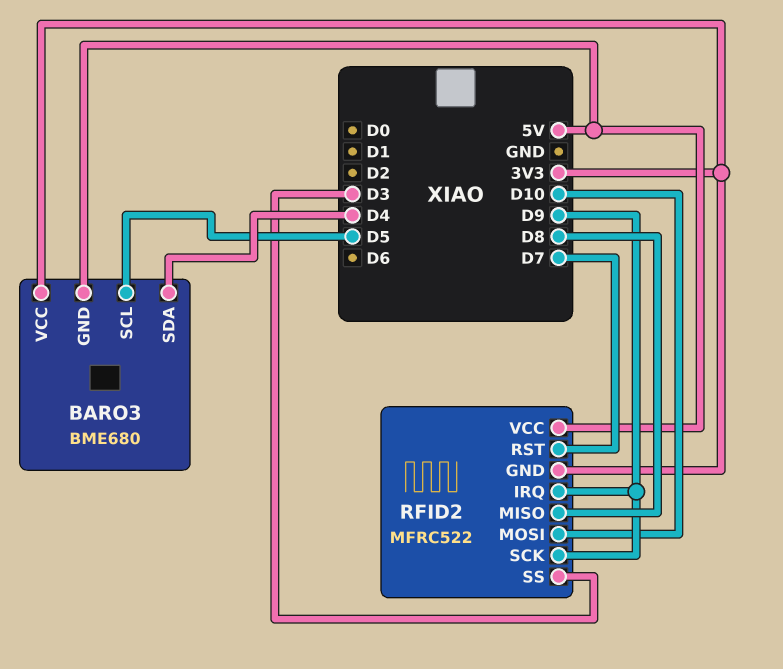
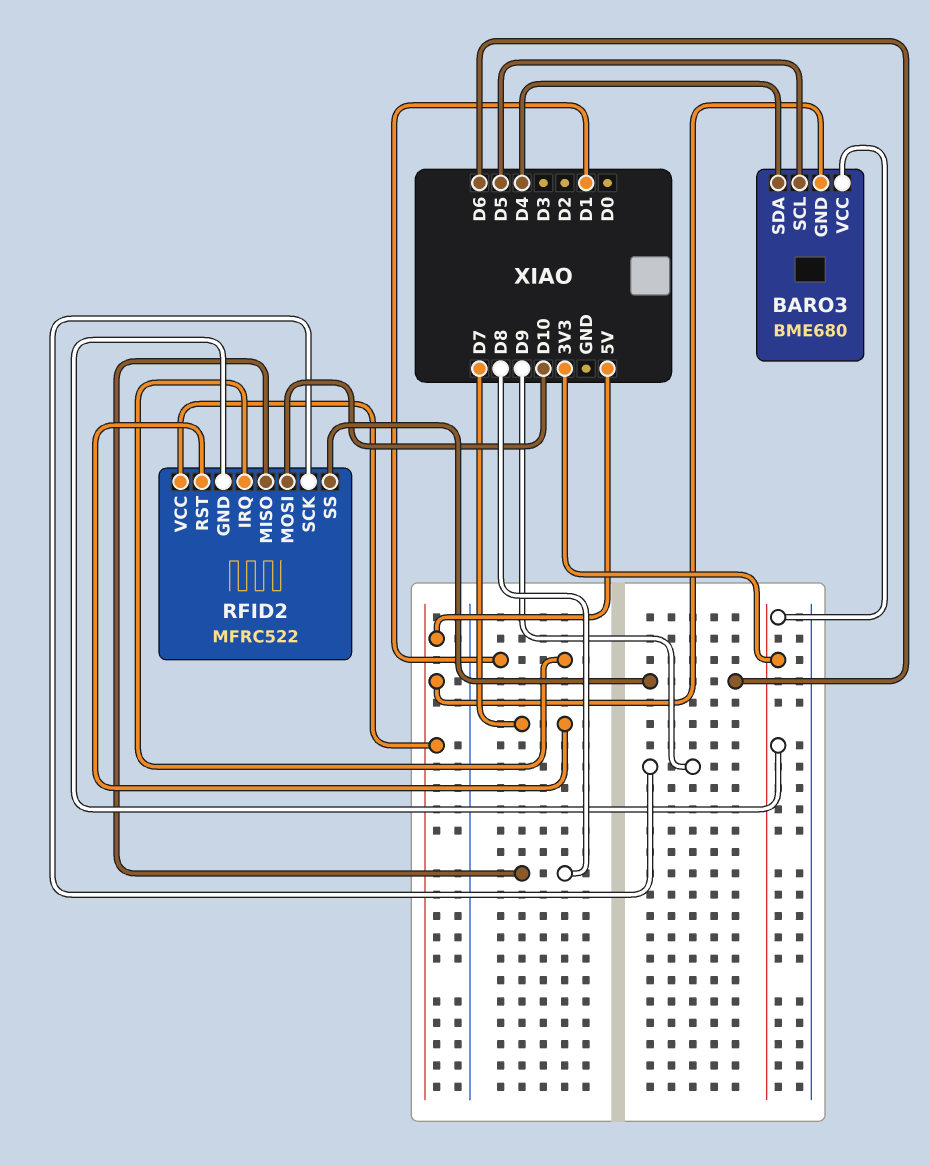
RFID2 pin IRQ: D9 -> D1
RFID2 pin SS: D3 -> D6

